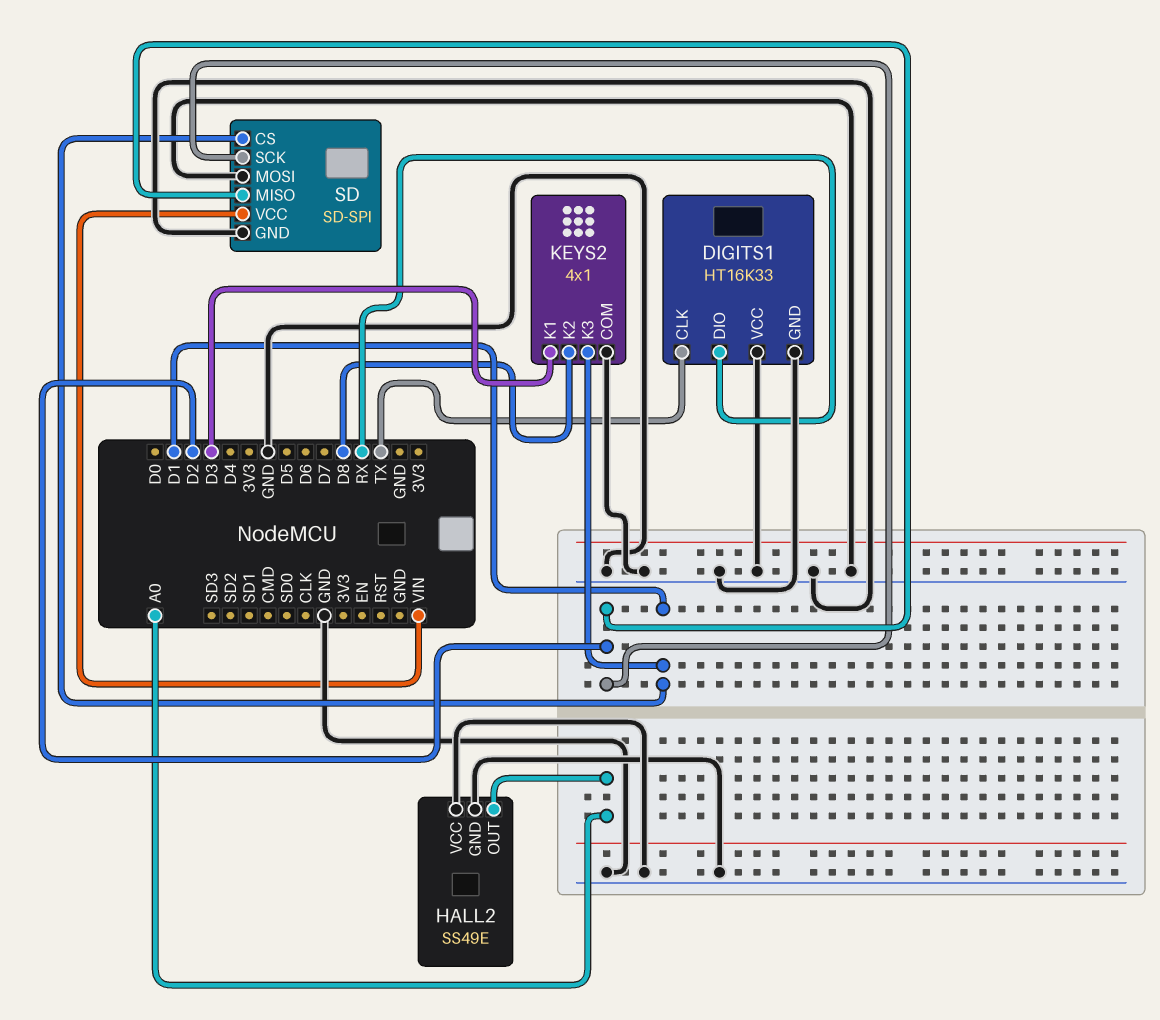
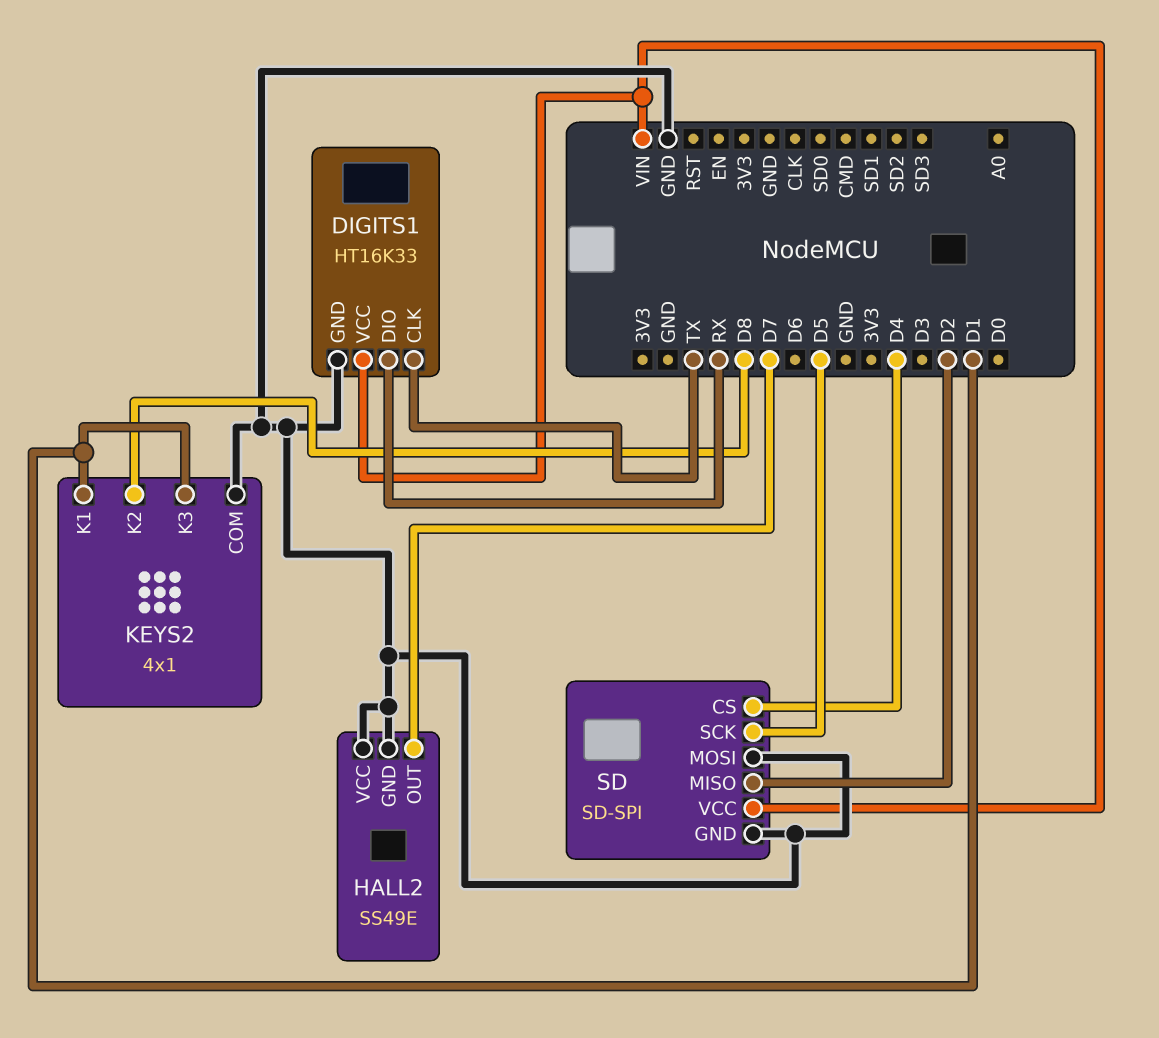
DIGITS1 pin VCC: GND -> VIN
HALL2 pin OUT: A0 -> D7
KEYS2 pin K1: D3 -> D1
SD pin CS: D1 -> D4
SD pin SCK: D2 -> D5

